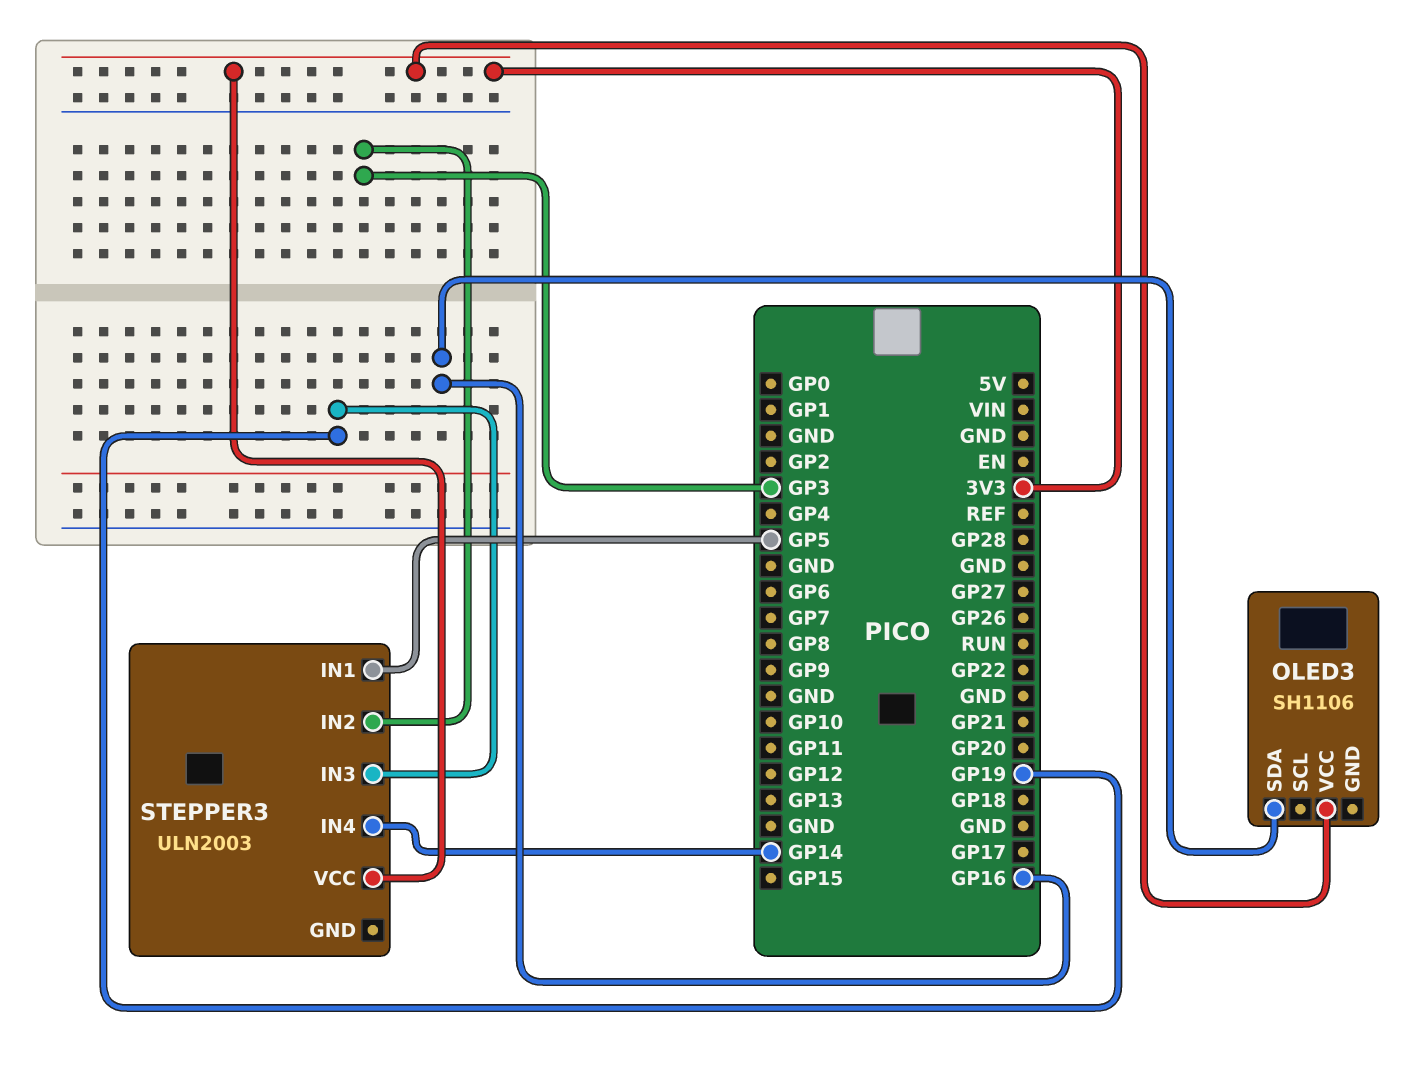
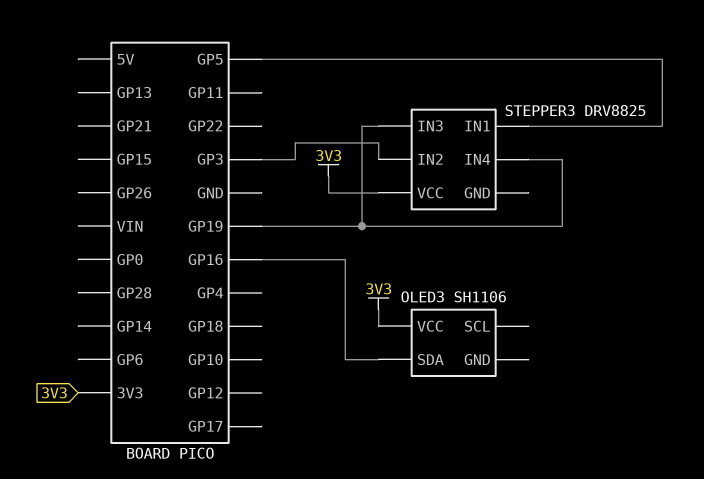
STEPPER3: ULN2003 -> DRV8825
STEPPER3 pin IN4: GP14 -> GP19

